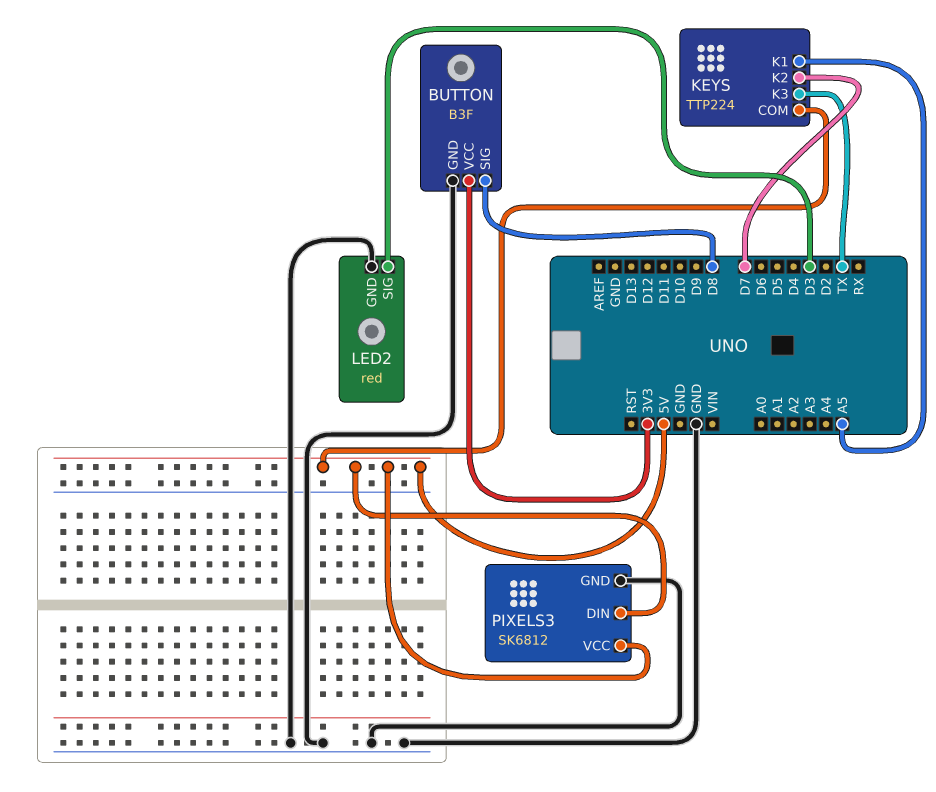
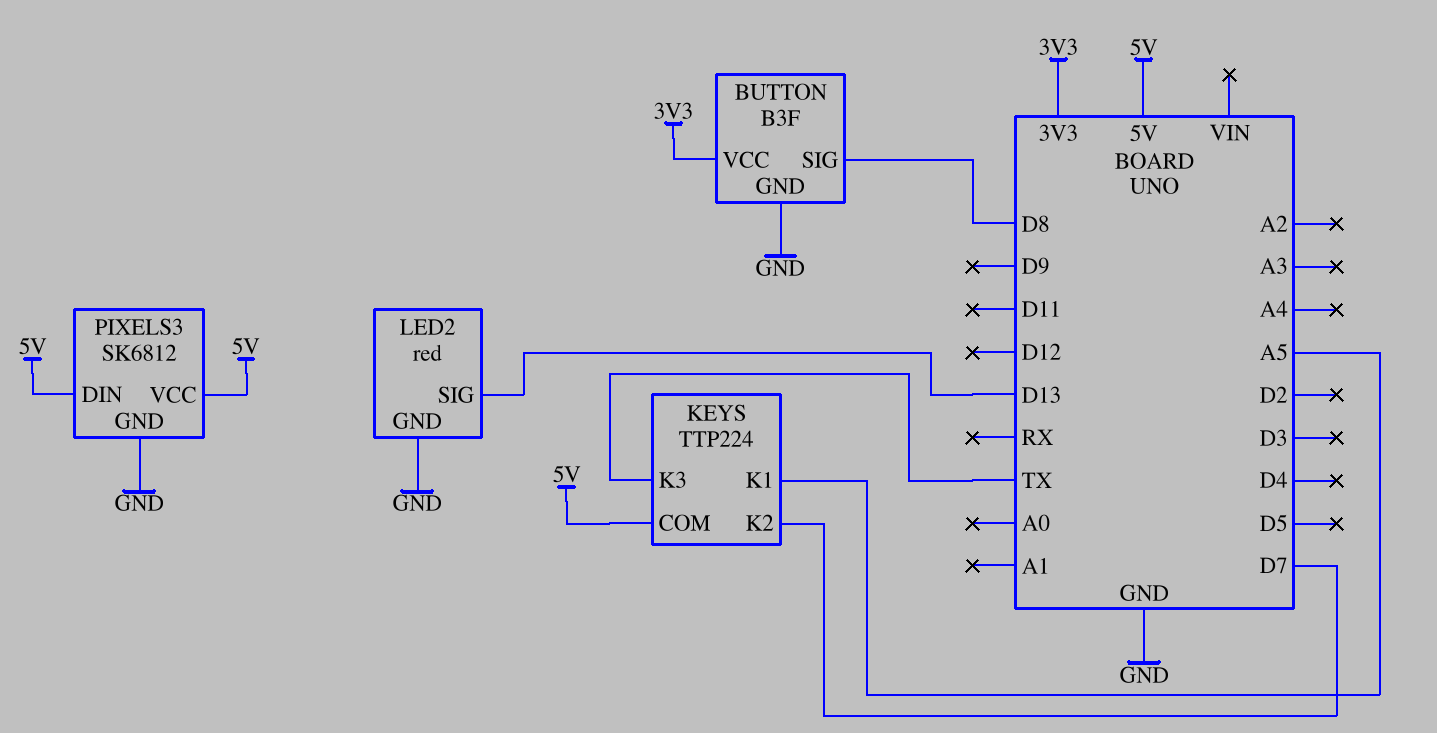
LED2 pin SIG: D3 -> D13

